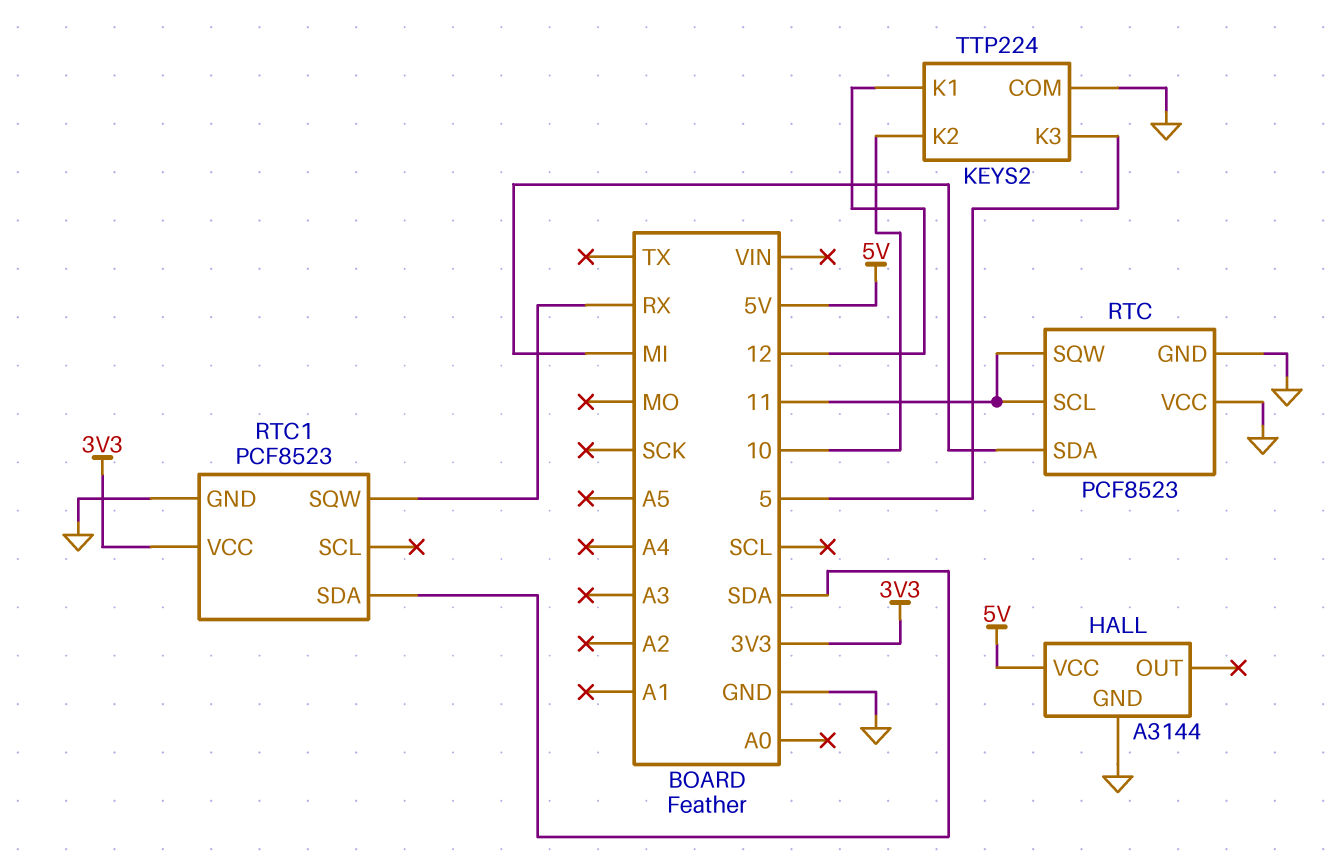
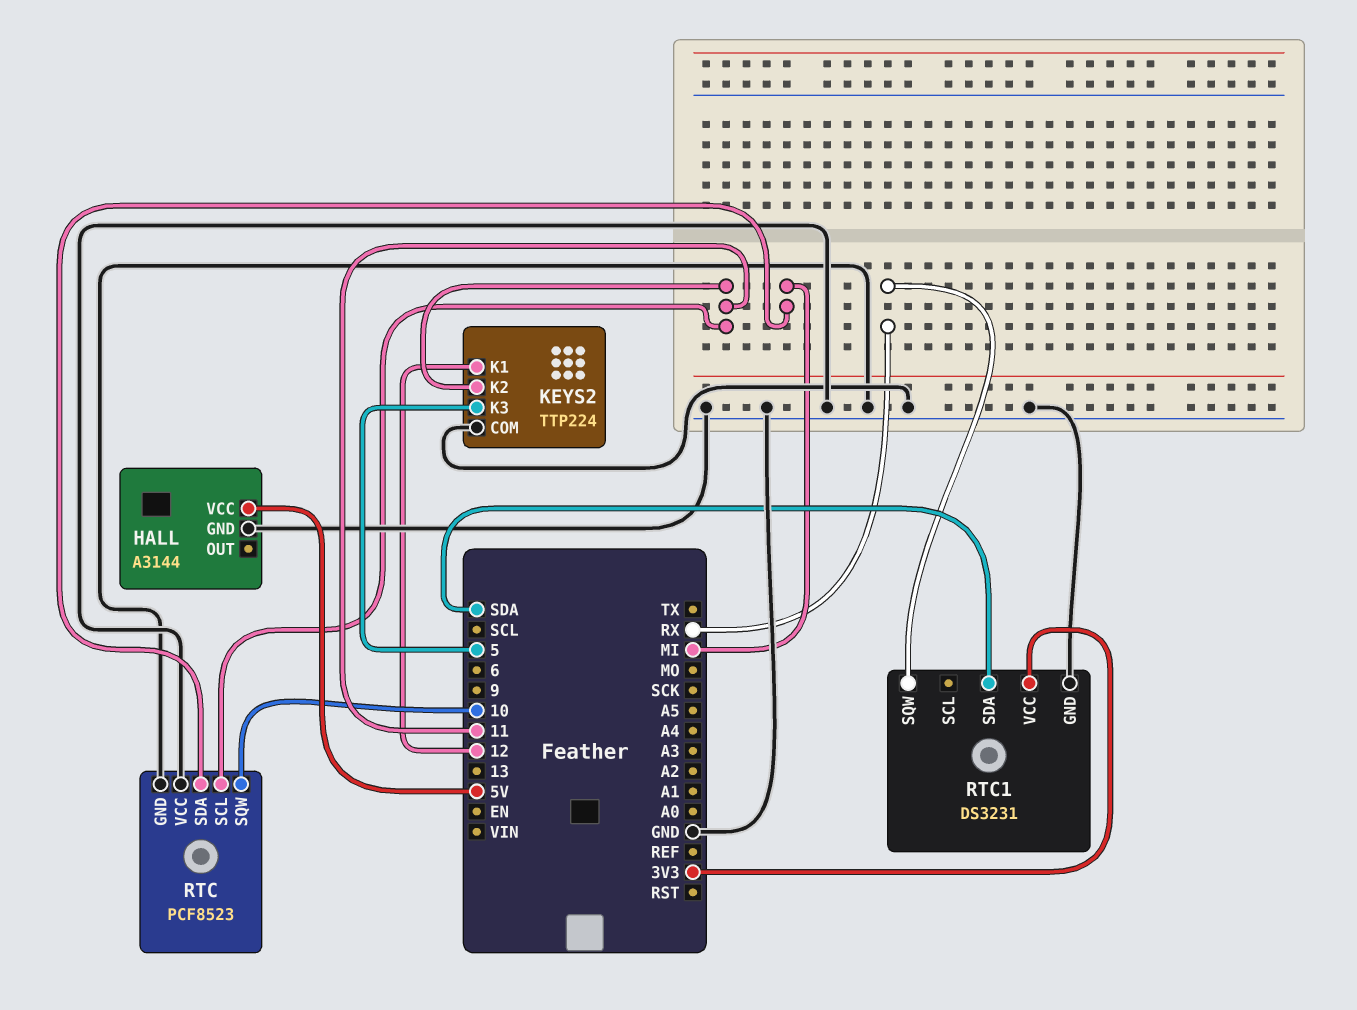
KEYS2 pin K2: 10 -> 11
RTC pin SQW: 11 -> 10
RTC1: PCF8523 -> DS3231

